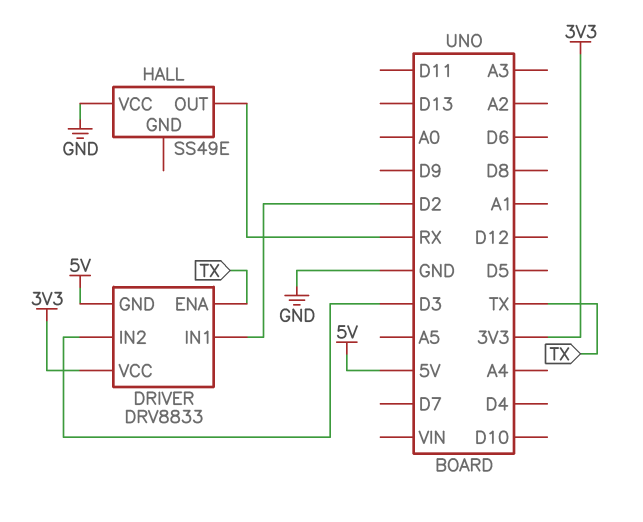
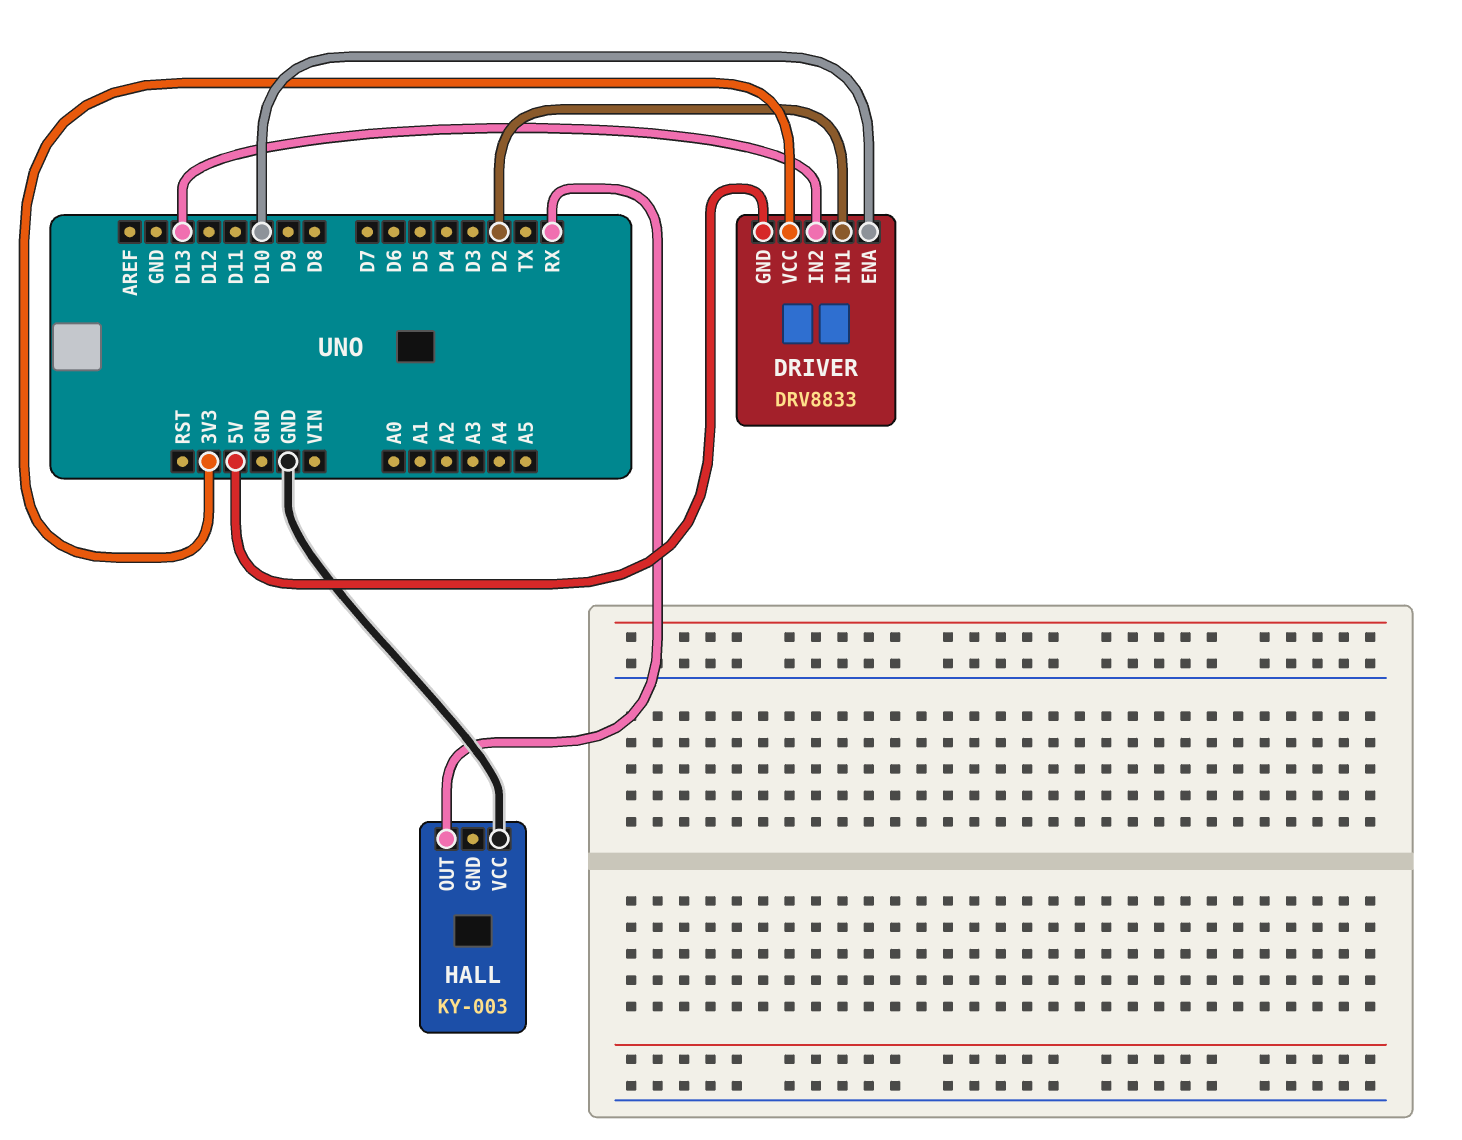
DRIVER pin ENA: TX -> D10
DRIVER pin IN2: D3 -> D13
HALL: SS49E -> KY-003

